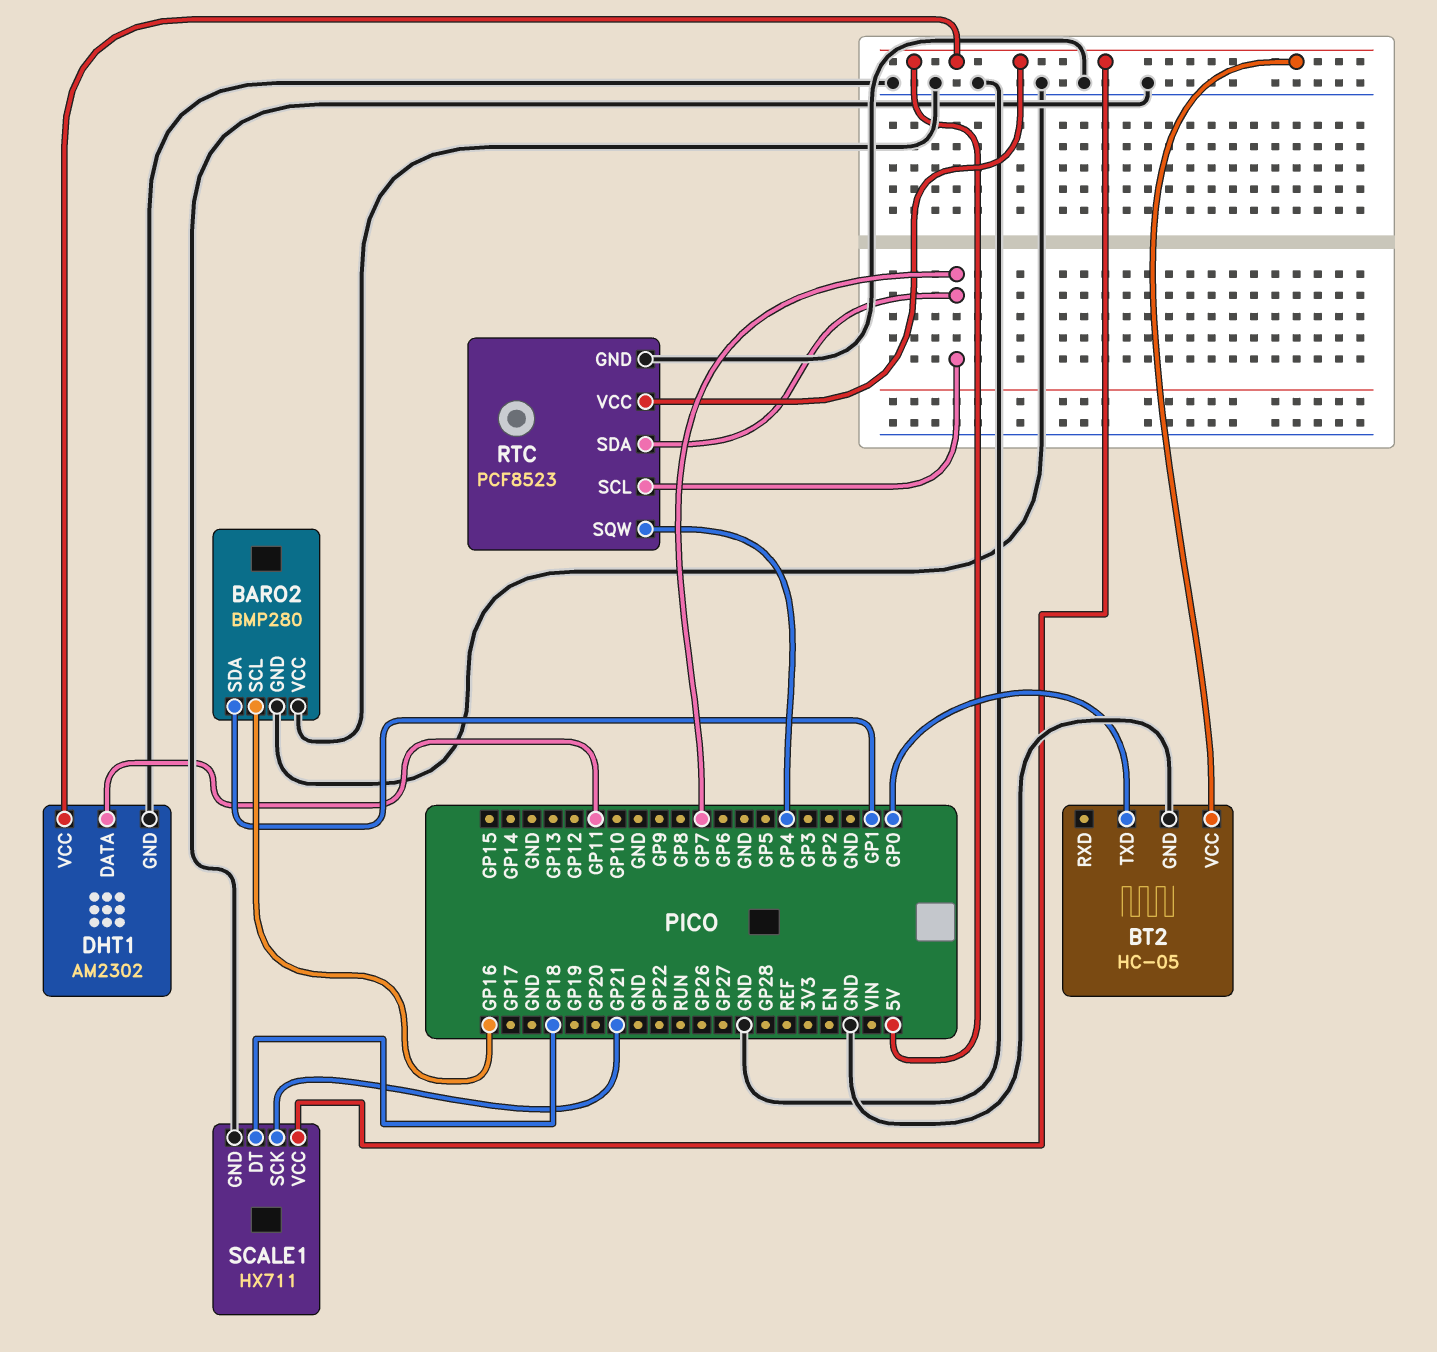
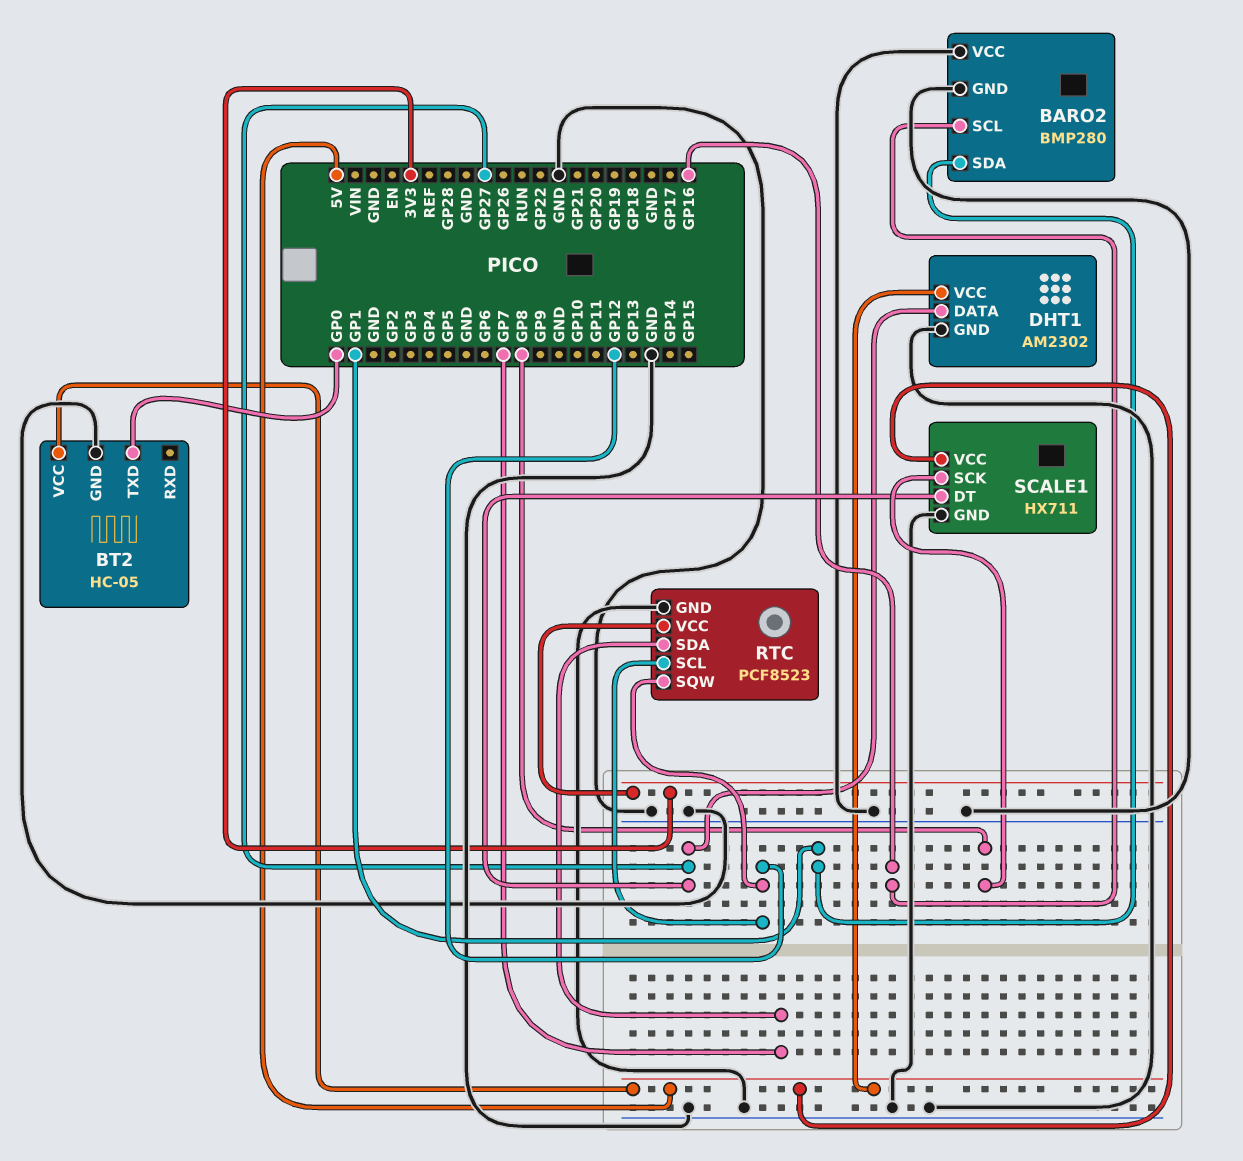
DHT1 pin DATA: GP11 -> GP27
RTC pin SCL: GP7 -> GP12
RTC pin SQW: GP4 -> GP12
RTC pin VCC: 5V -> 3V3
SCALE1 pin DT: GP18 -> GP27
SCALE1 pin SCK: GP21 -> GP8

